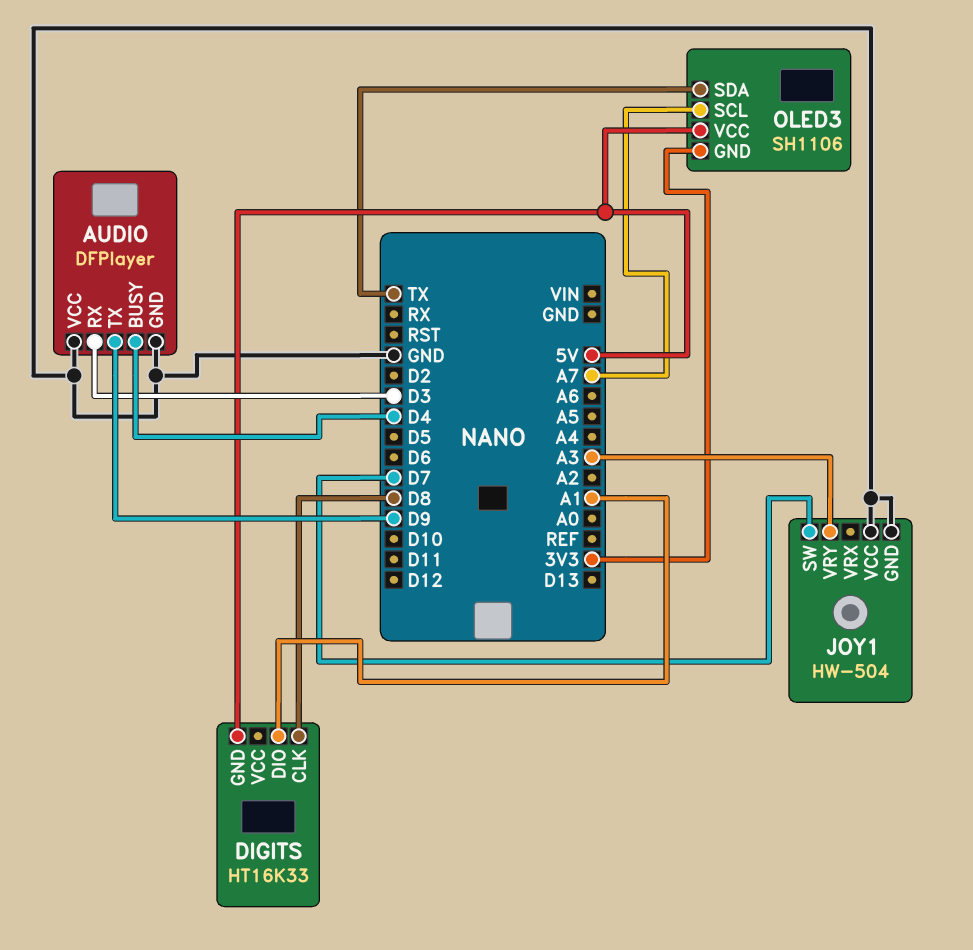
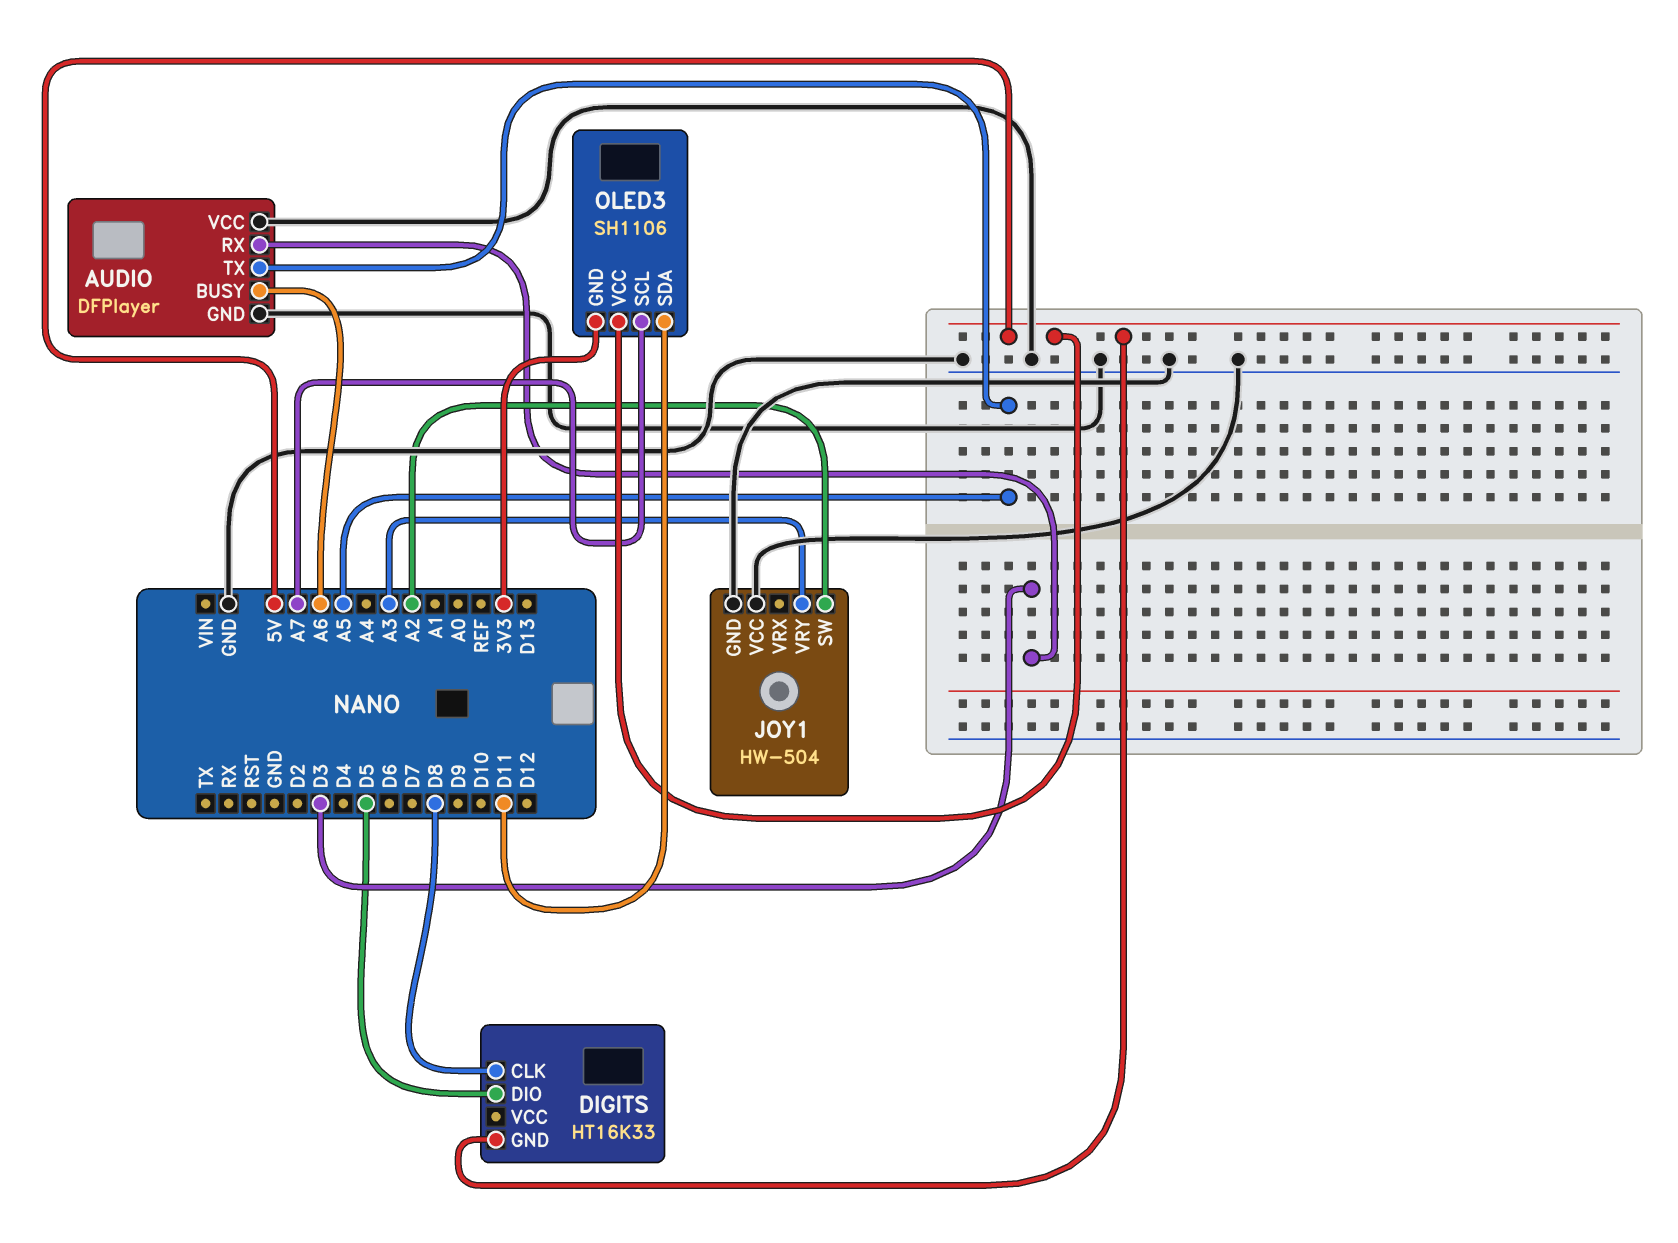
AUDIO pin BUSY: D4 -> A6
AUDIO pin TX: D9 -> A5
DIGITS pin DIO: A1 -> D5
JOY1 pin SW: D7 -> A2
OLED3 pin SDA: TX -> D11

